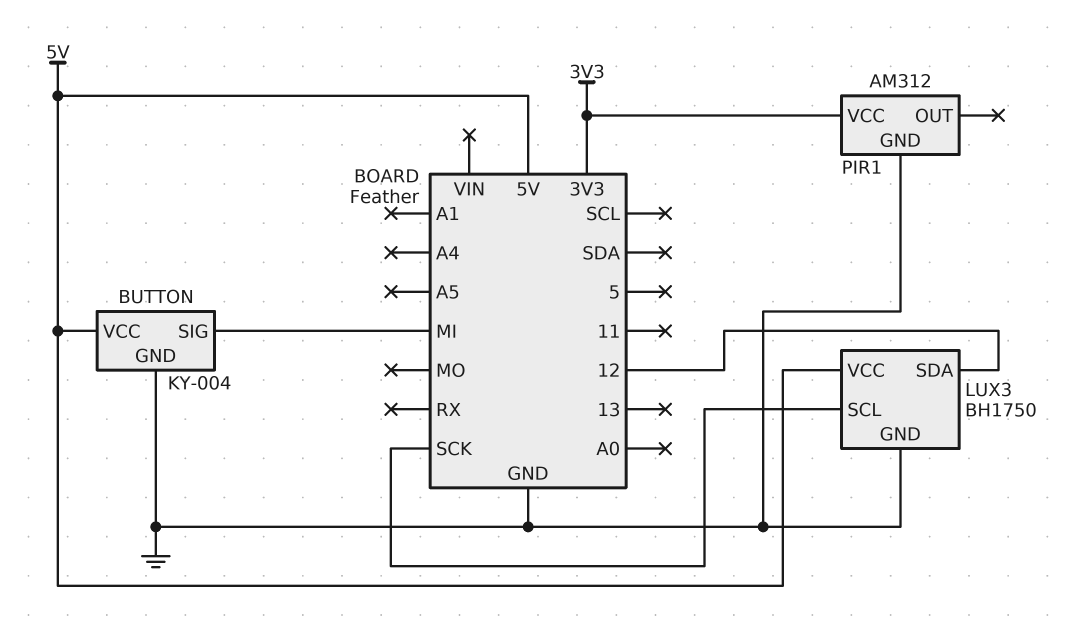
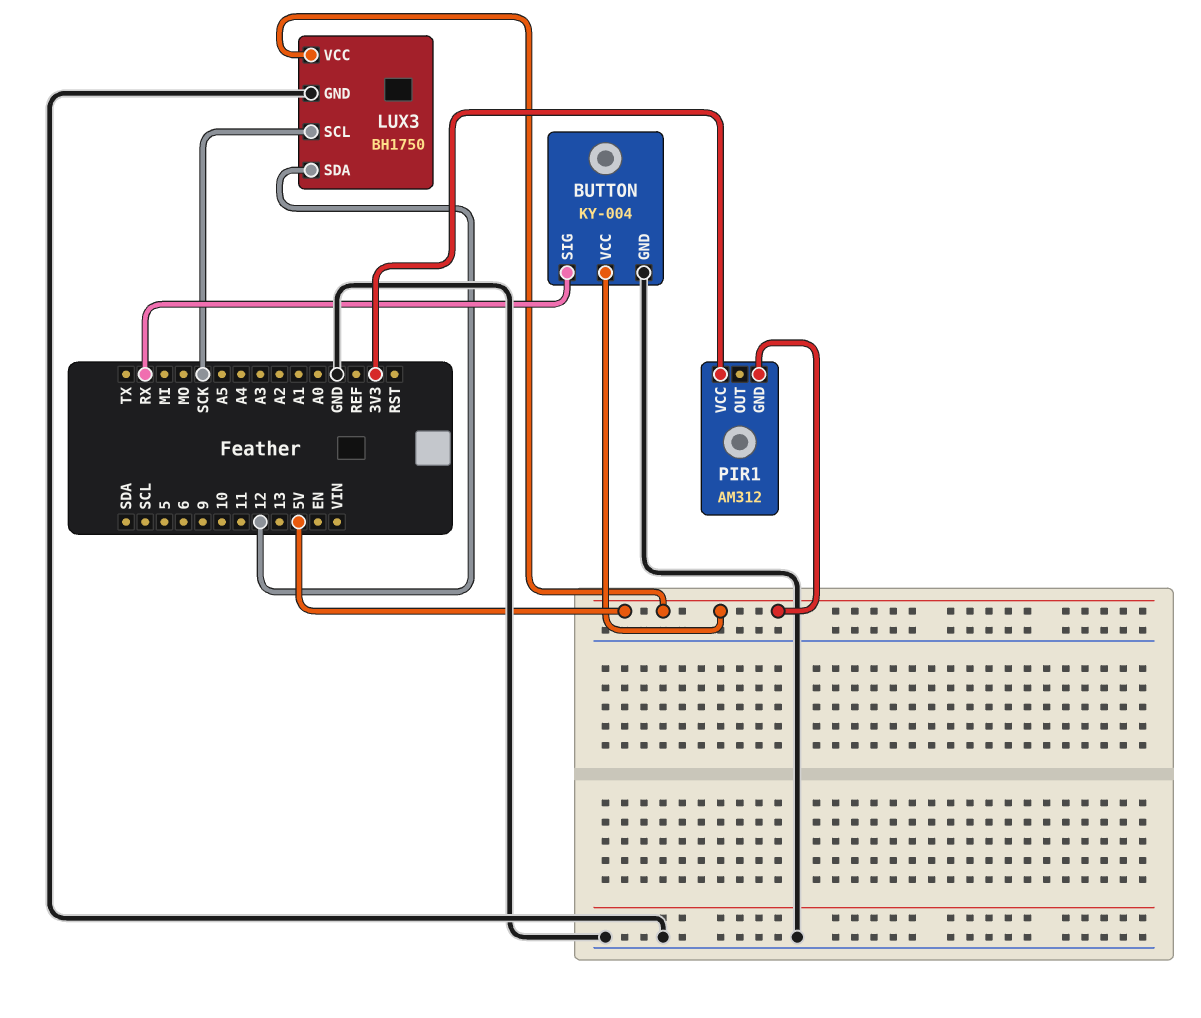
BUTTON pin SIG: MI -> RX
PIR1 pin GND: GND -> 5V

